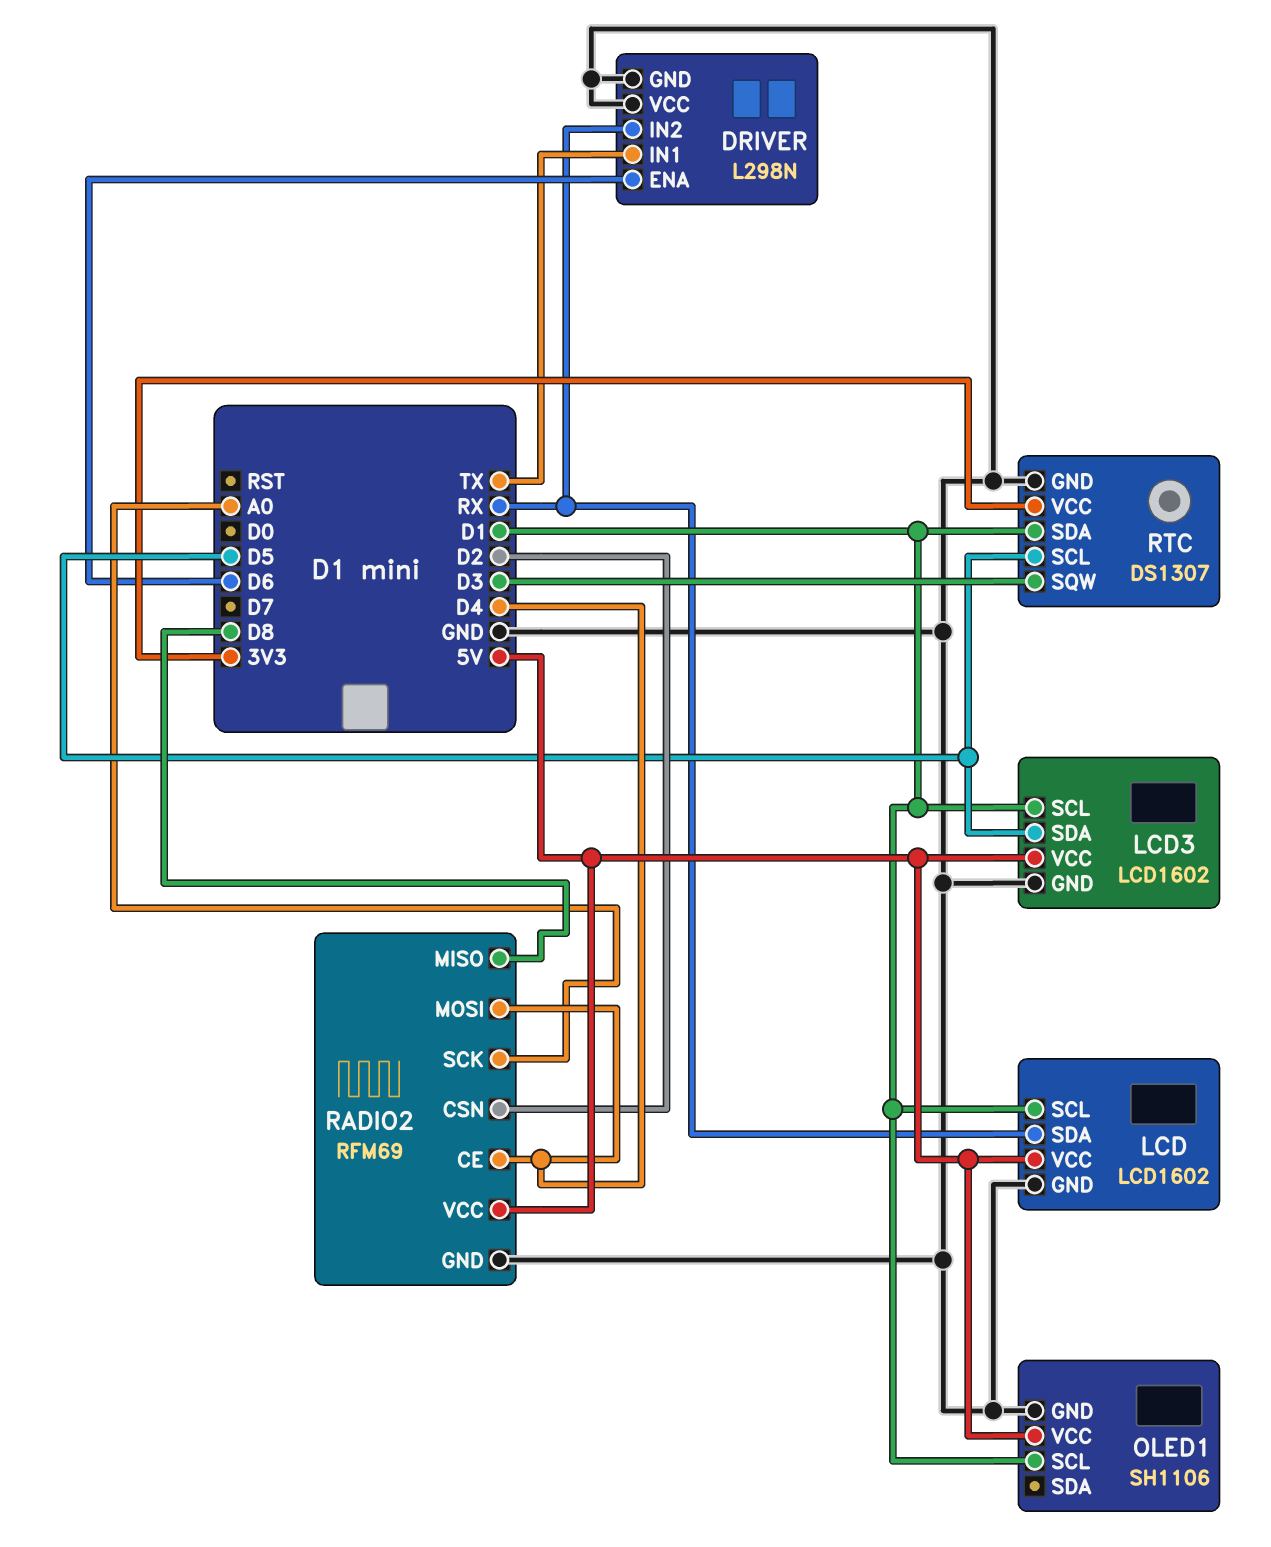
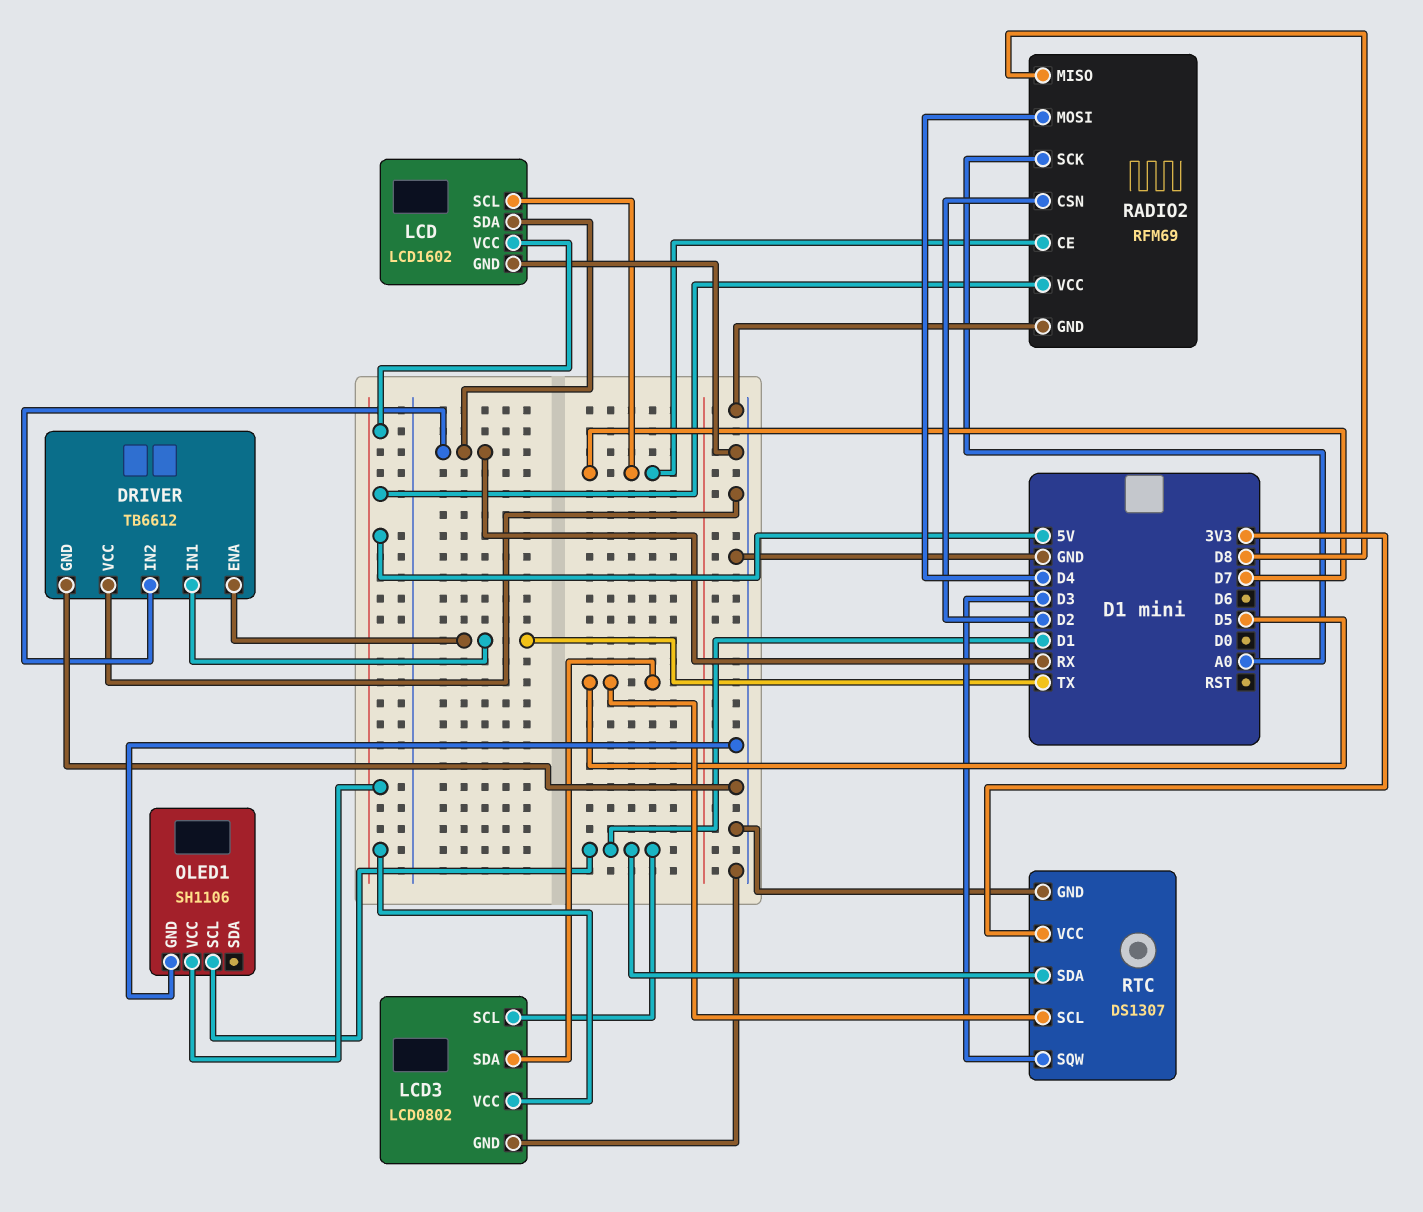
DRIVER: L298N -> TB6612
DRIVER pin ENA: D6 -> TX
LCD pin SCL: D1 -> D7
LCD3: LCD1602 -> LCD0802
RADIO2 pin CE: D4 -> D7

